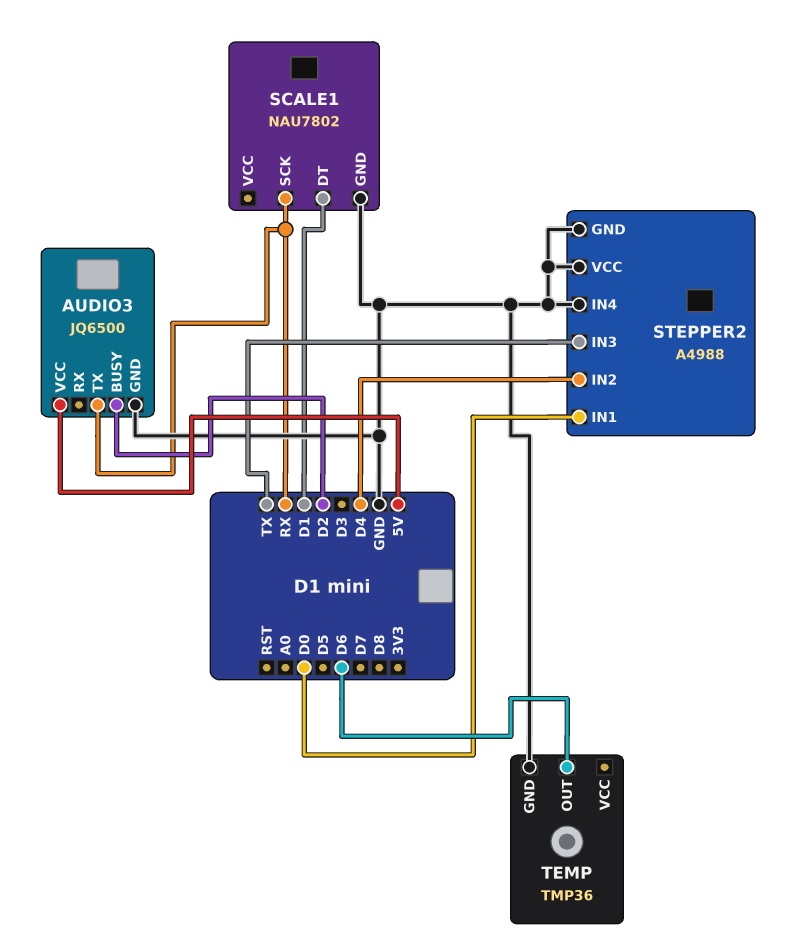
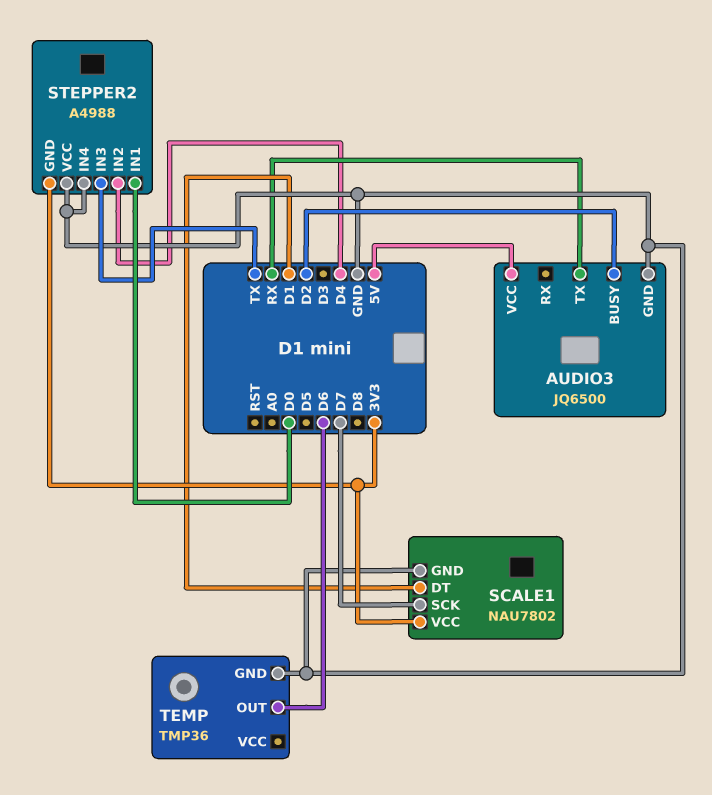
SCALE1 pin SCK: RX -> D7
SCALE1 pin VCC: none -> 3V3
STEPPER2 pin GND: GND -> 3V3

